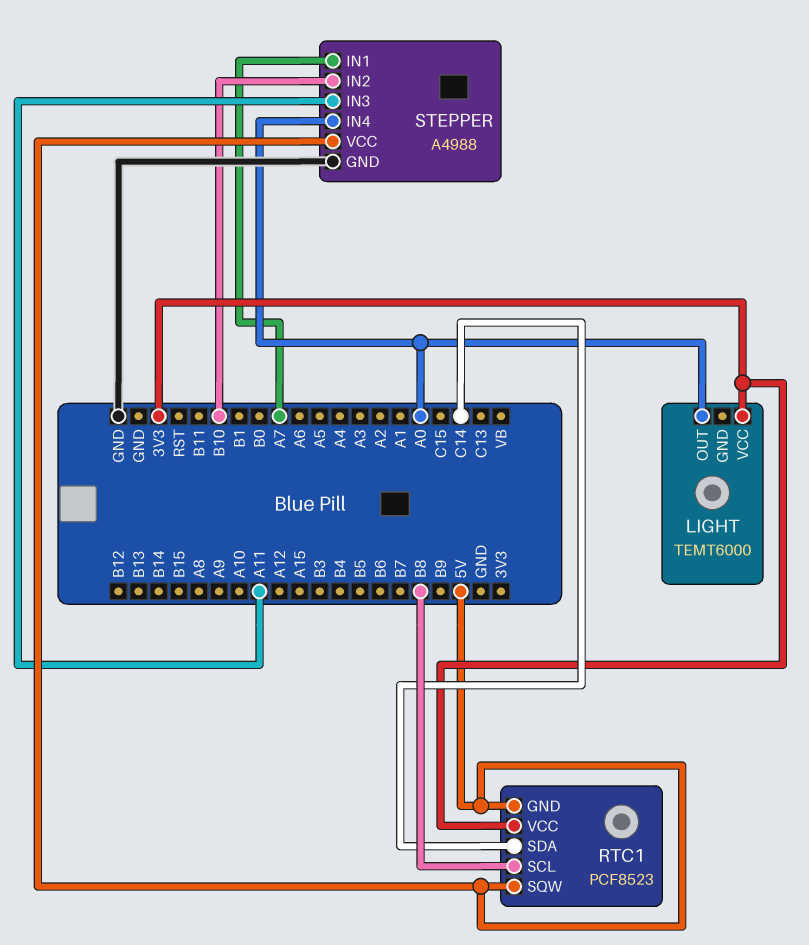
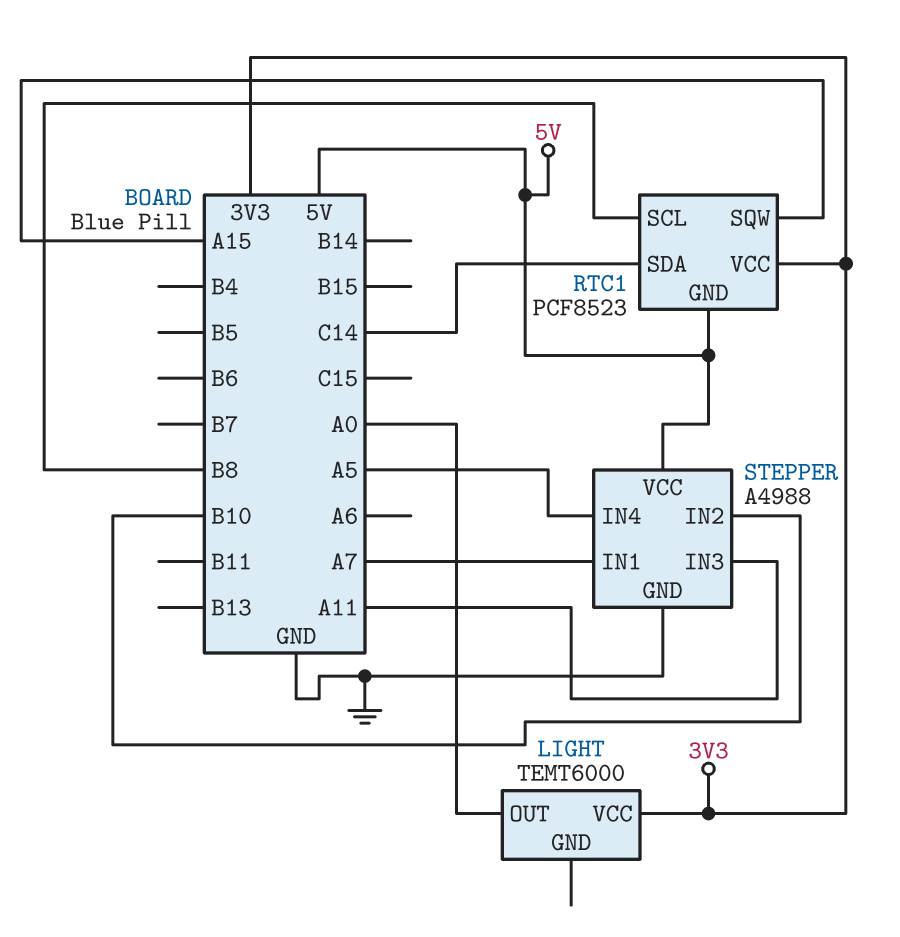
RTC1 pin SQW: 5V -> A15
STEPPER pin IN4: A0 -> A5

